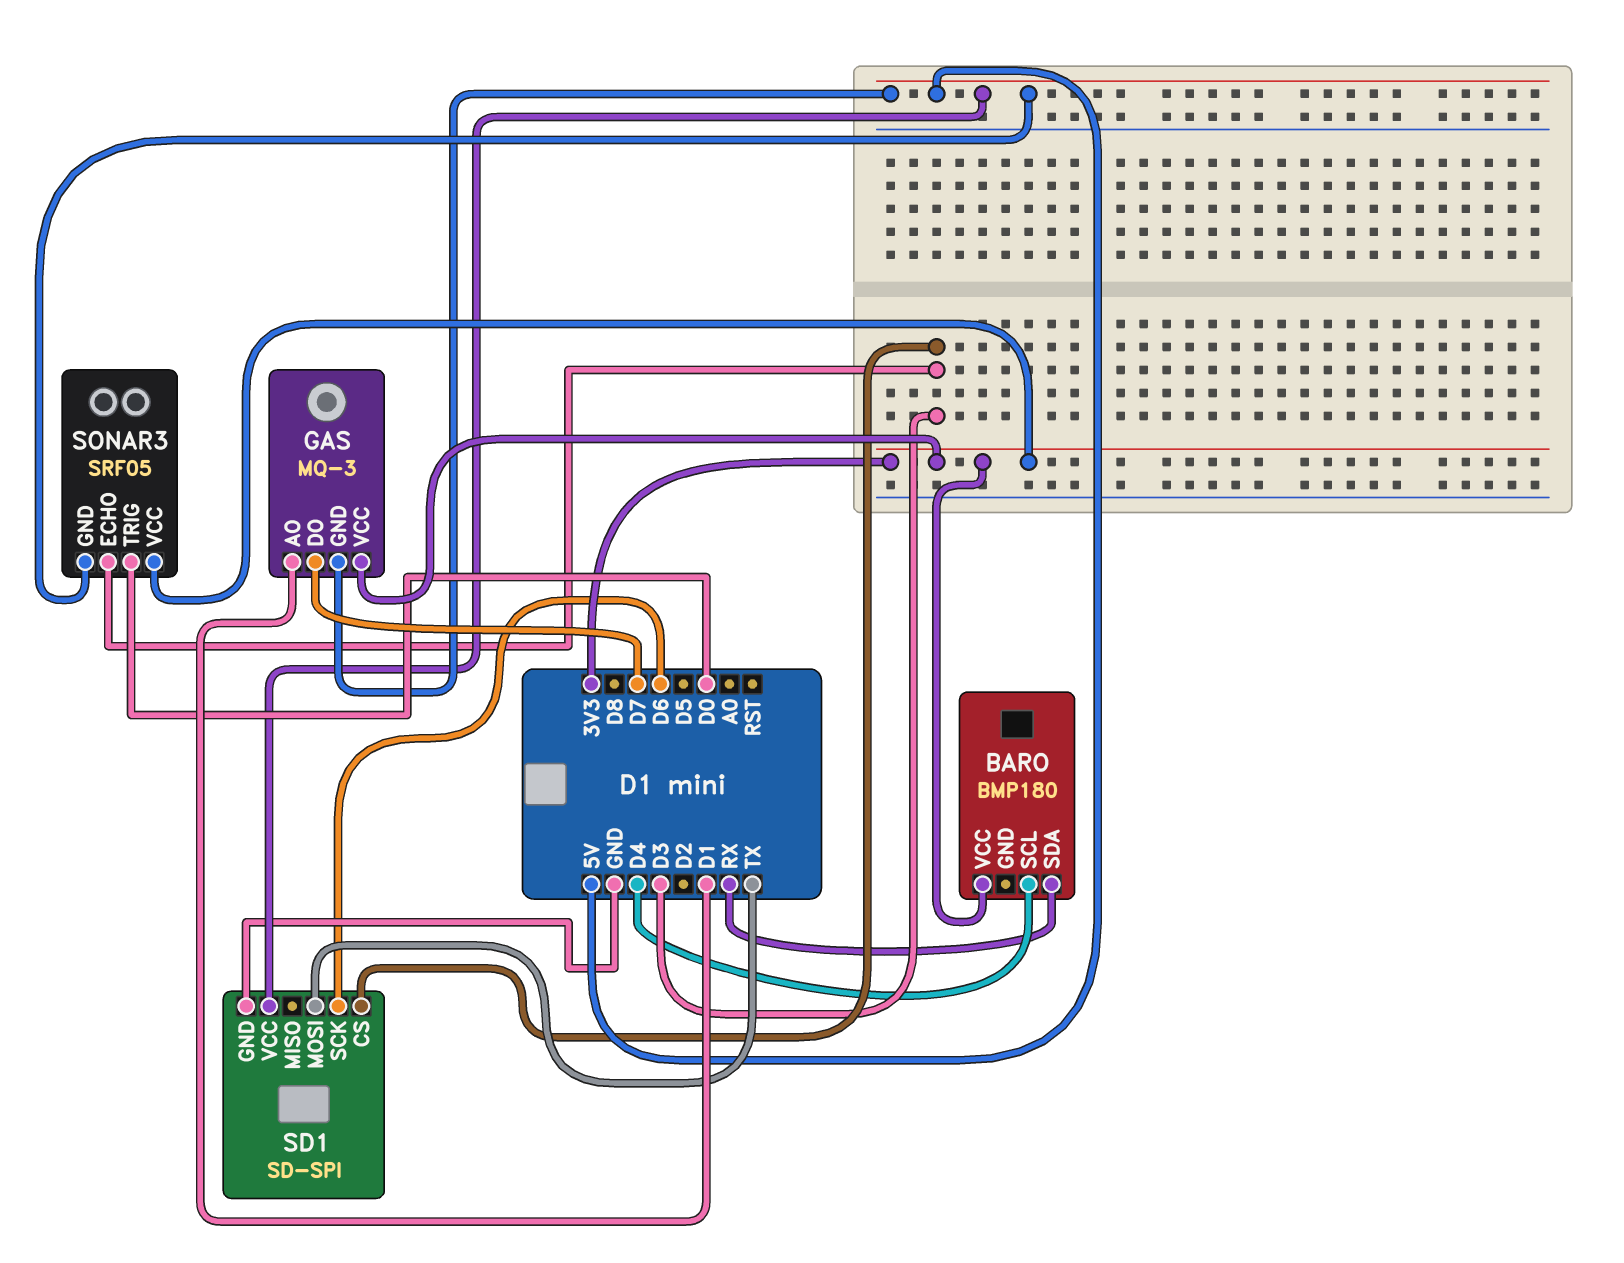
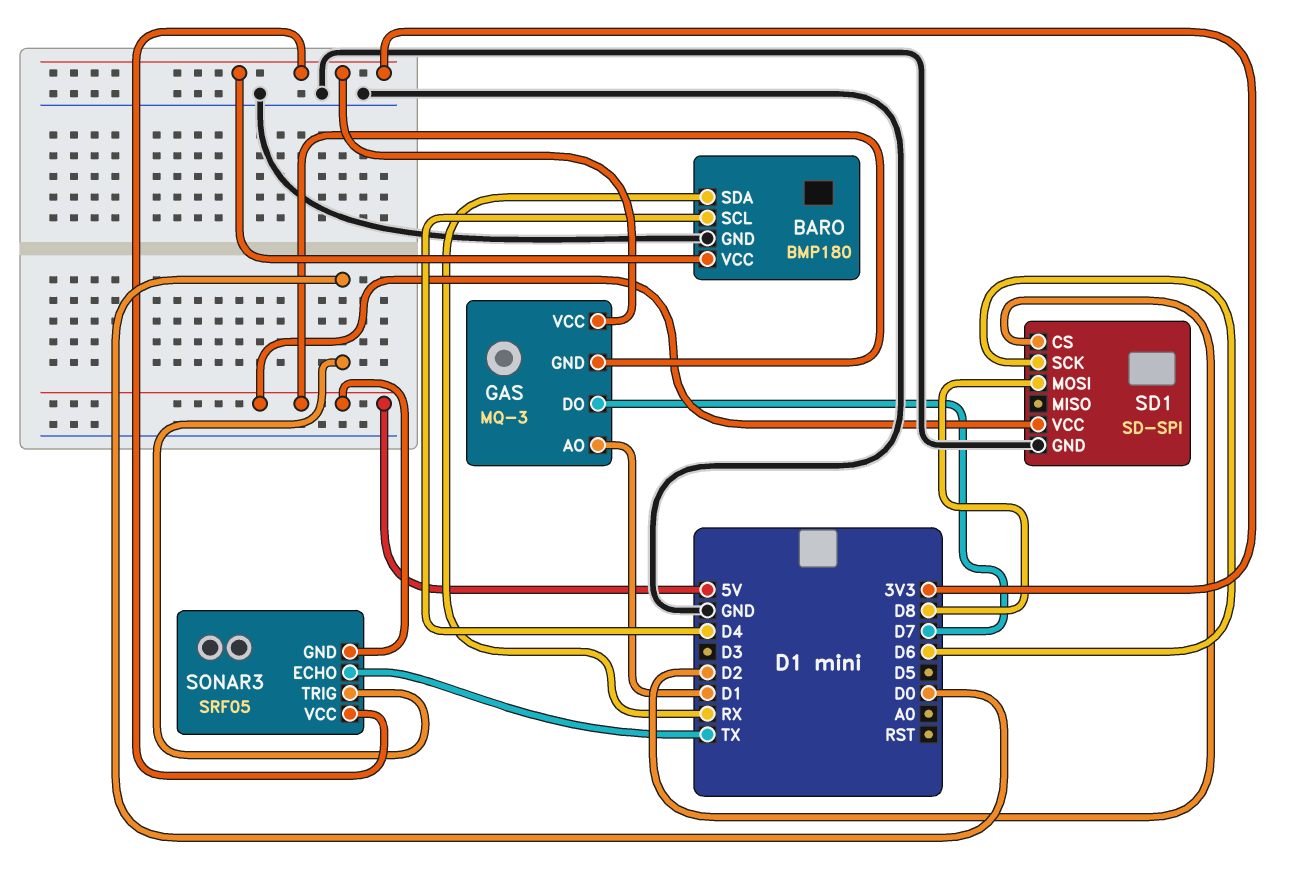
BARO pin GND: none -> GND
SD1 pin CS: D3 -> D2
SD1 pin MOSI: TX -> D8
SONAR3 pin ECHO: D3 -> TX

